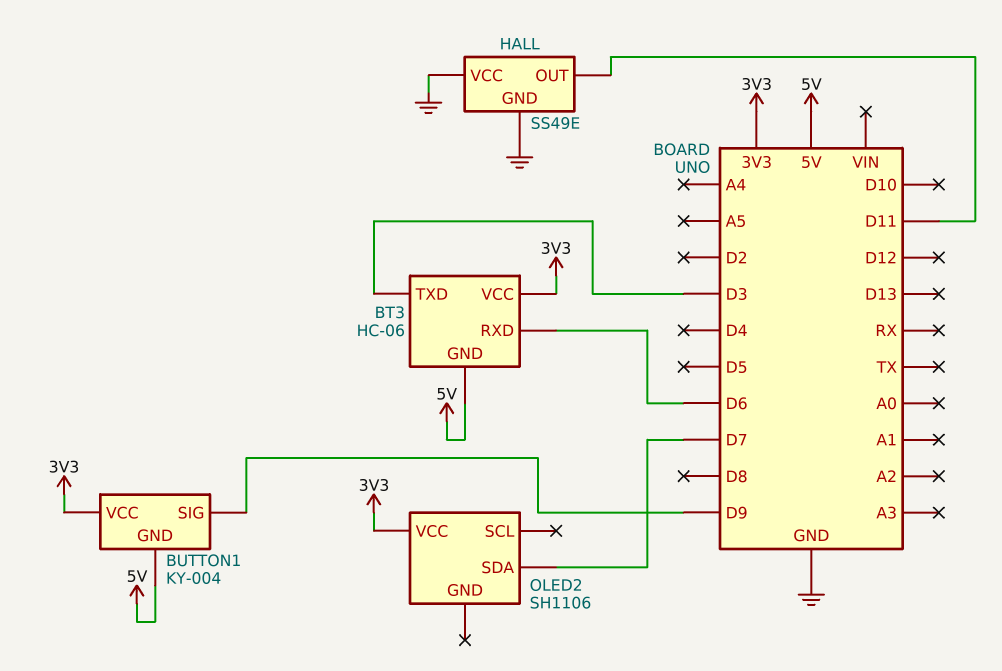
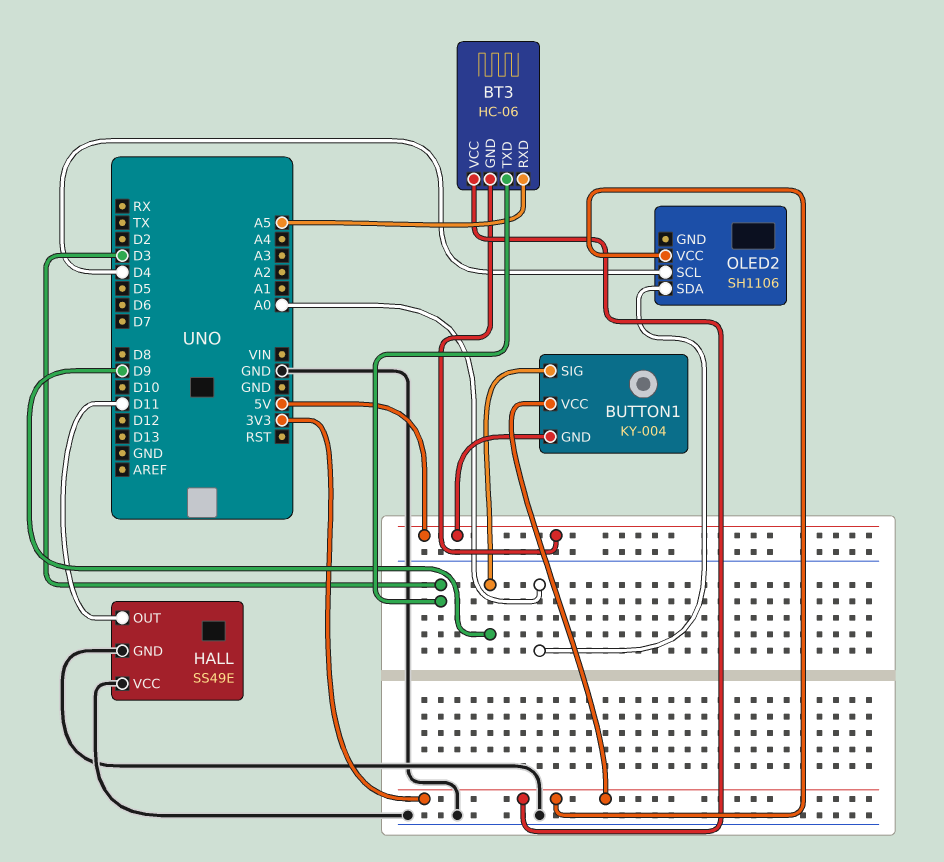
BT3 pin RXD: D6 -> A5
OLED2 pin SCL: none -> D4
OLED2 pin SDA: D7 -> A0

